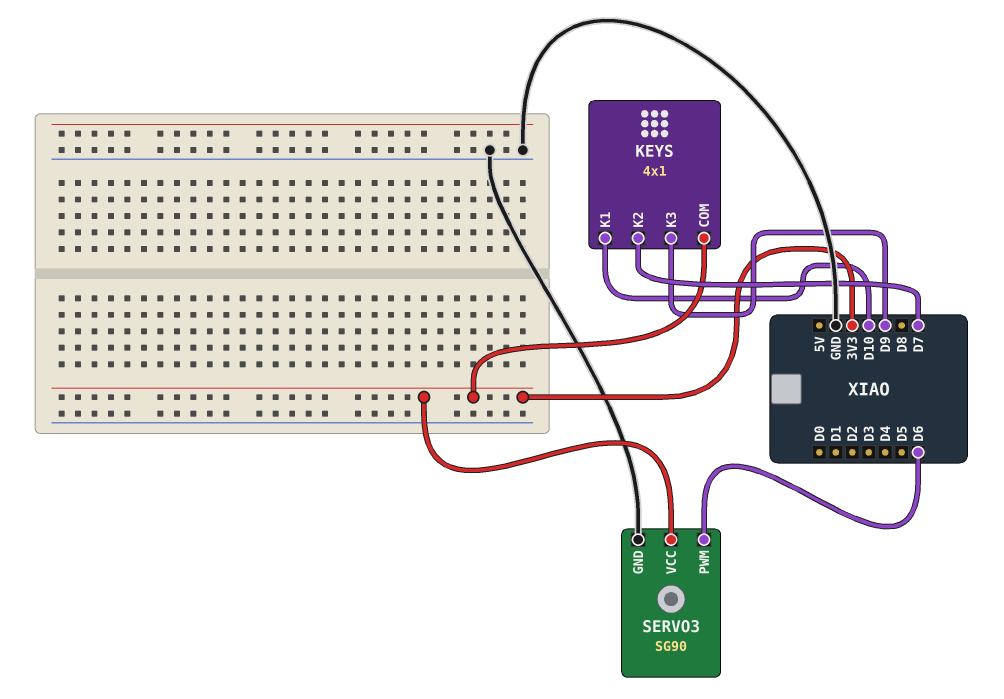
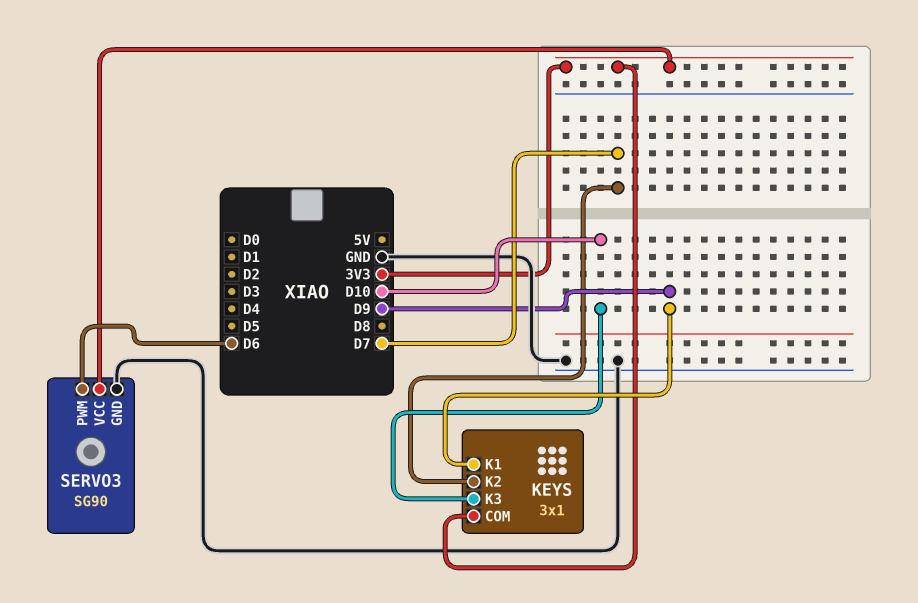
KEYS: 4x1 -> 3x1
KEYS pin K1: D10 -> D9
KEYS pin K3: D9 -> D10

